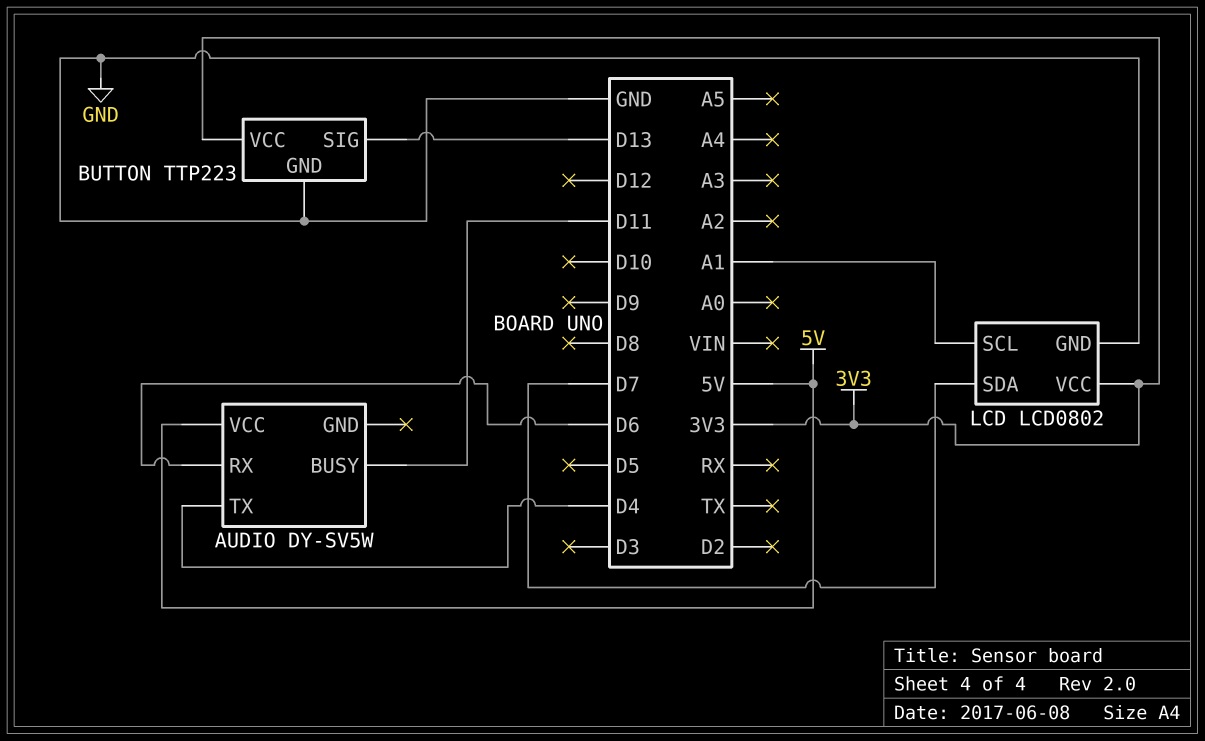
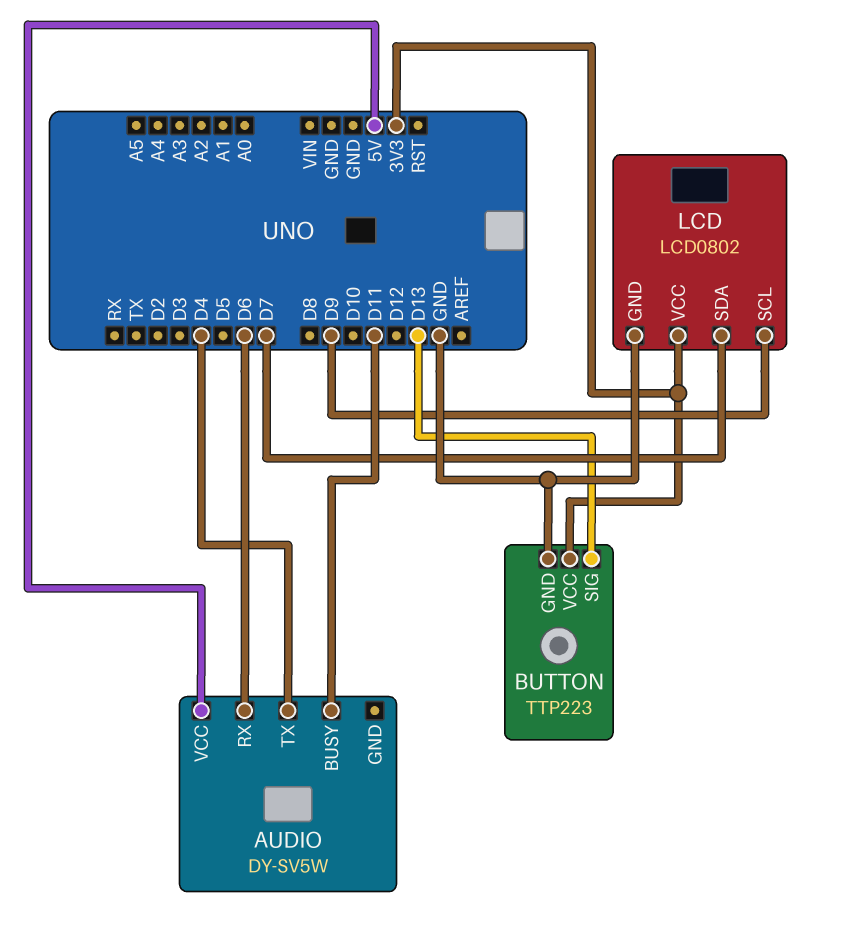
LCD pin SCL: A1 -> D9

